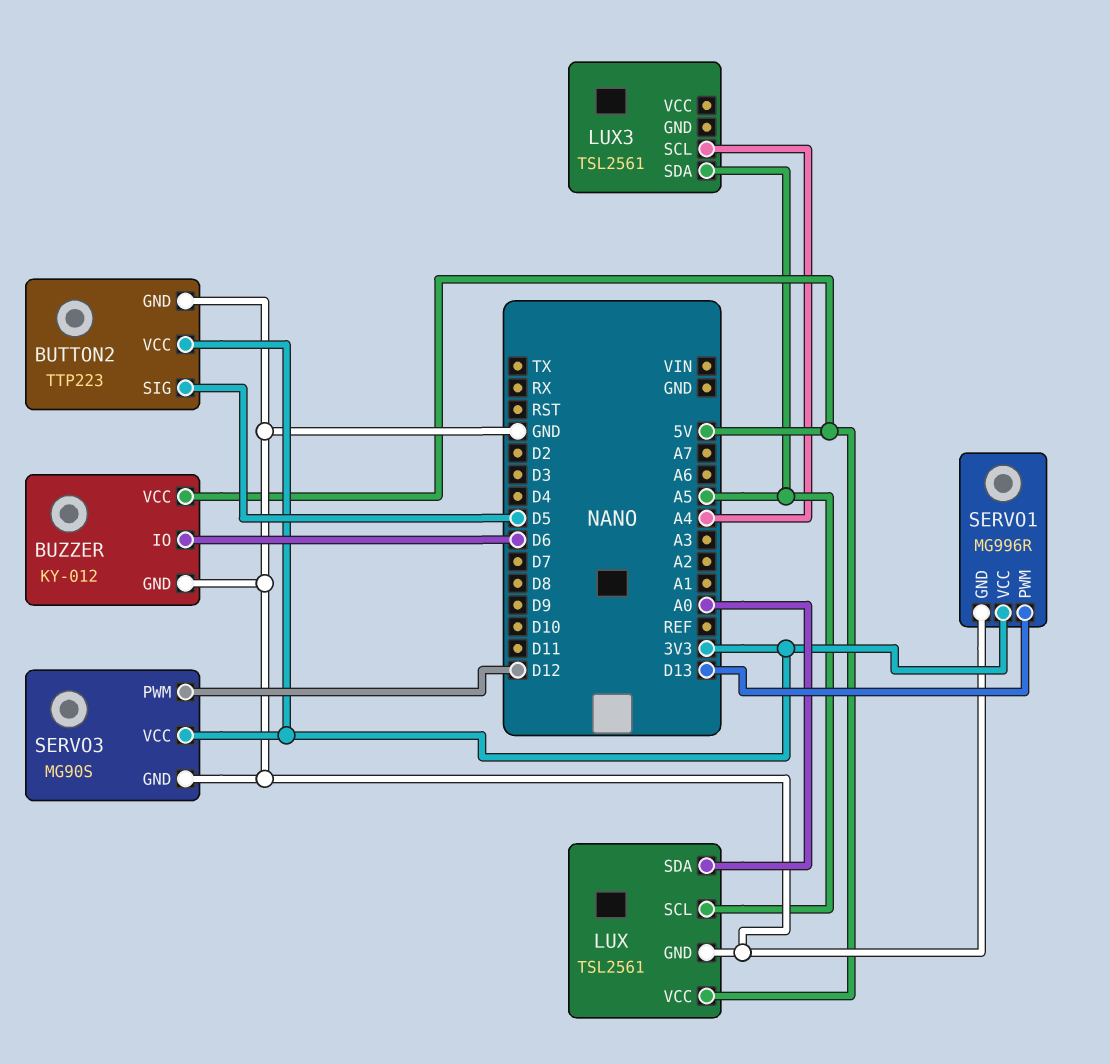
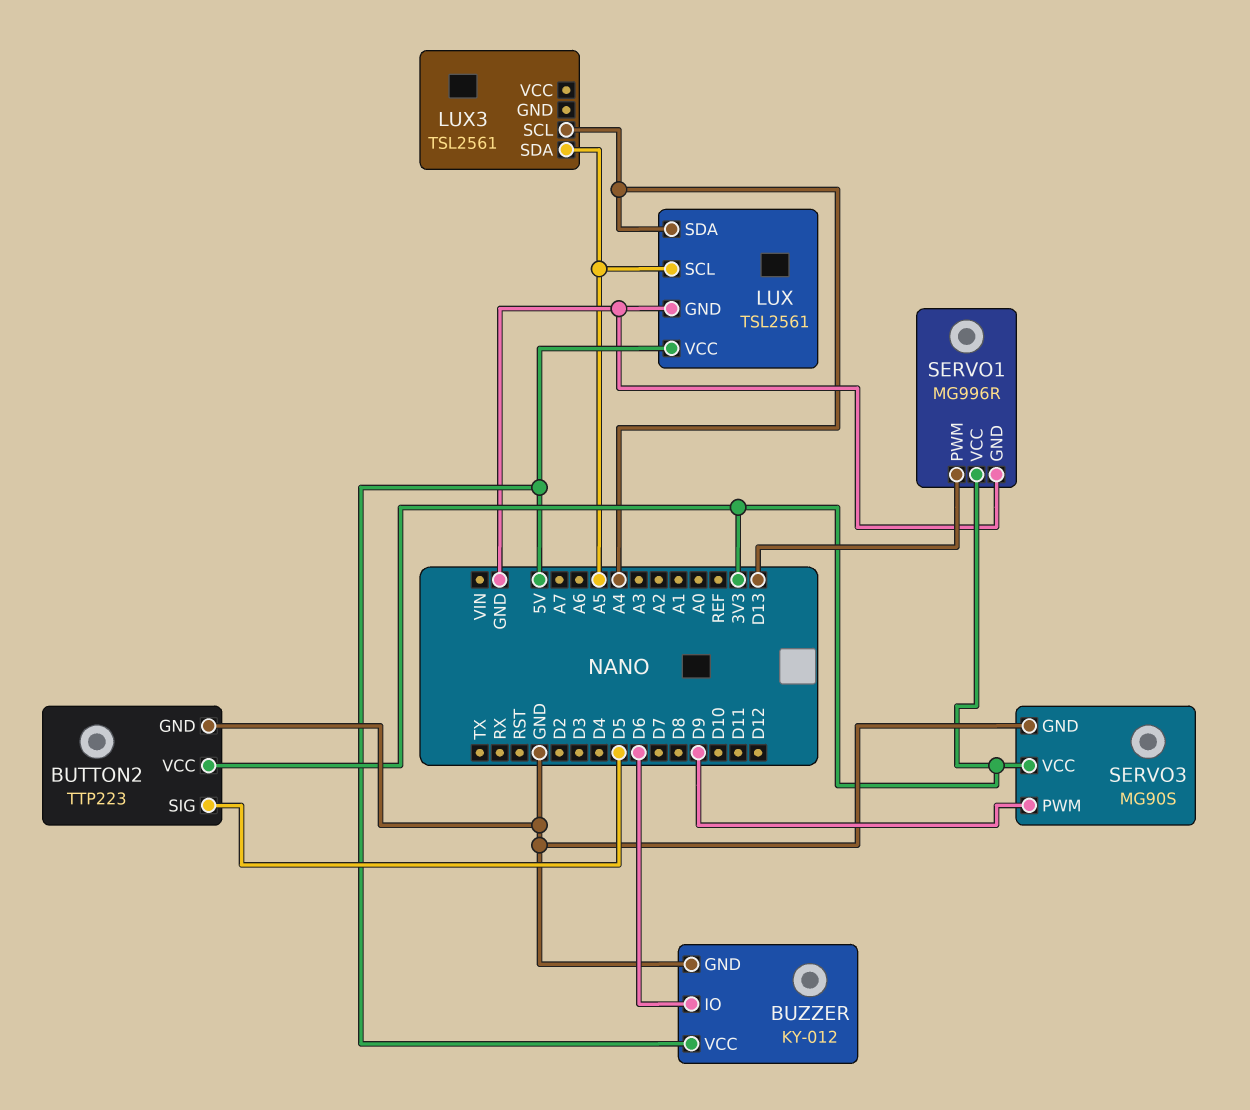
LUX pin SDA: A0 -> A4
SERVO3 pin PWM: D12 -> D9

